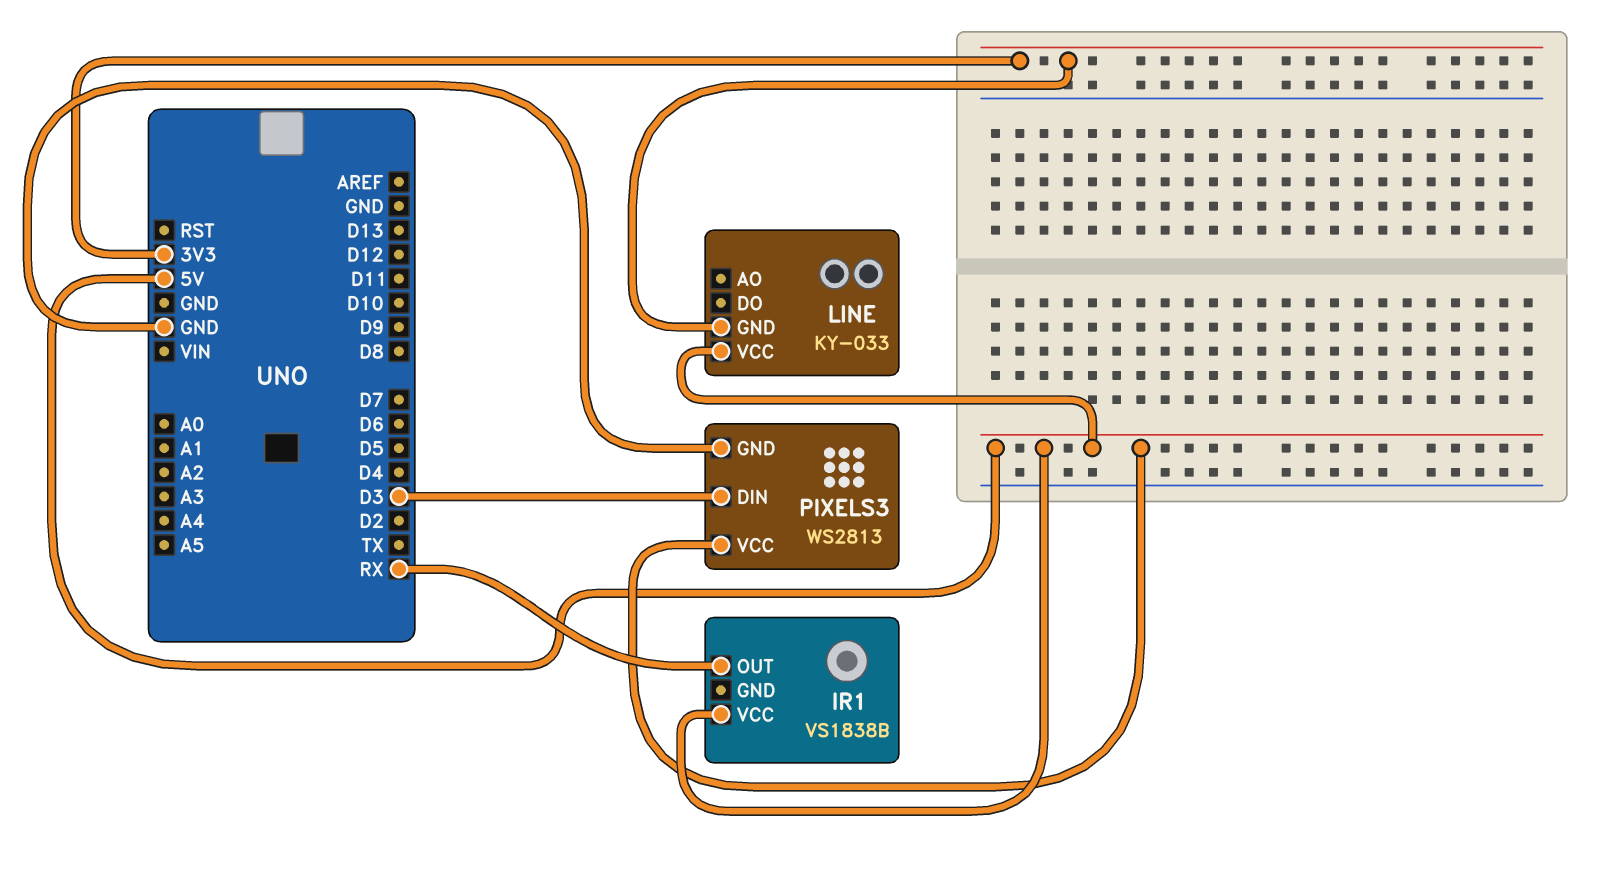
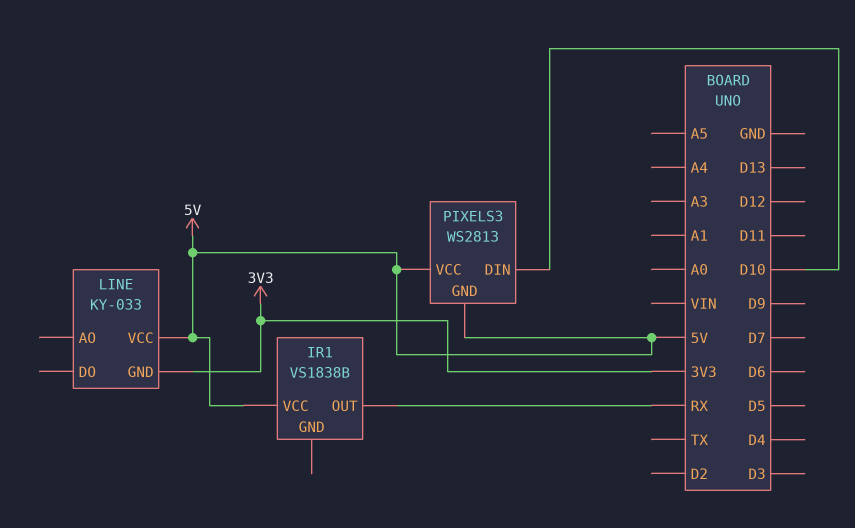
PIXELS3 pin DIN: D3 -> D10
PIXELS3 pin GND: GND -> 5V

